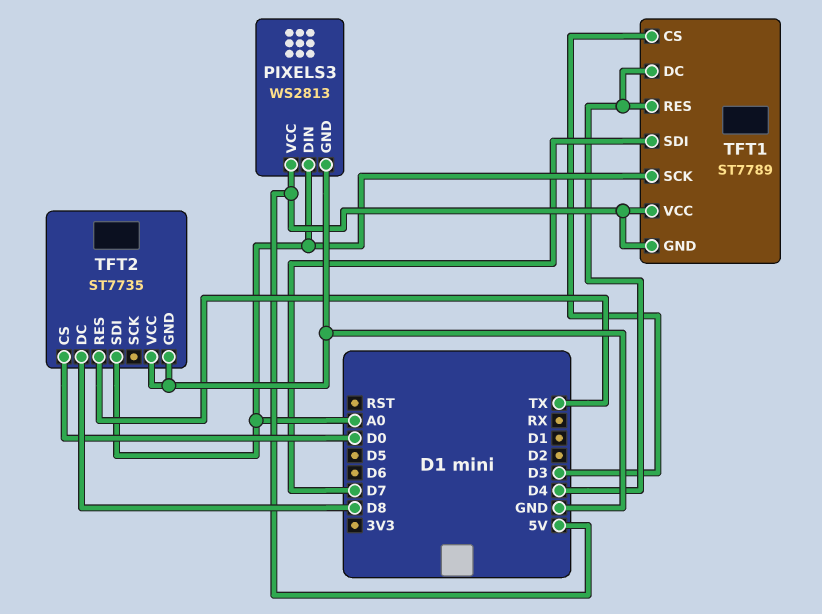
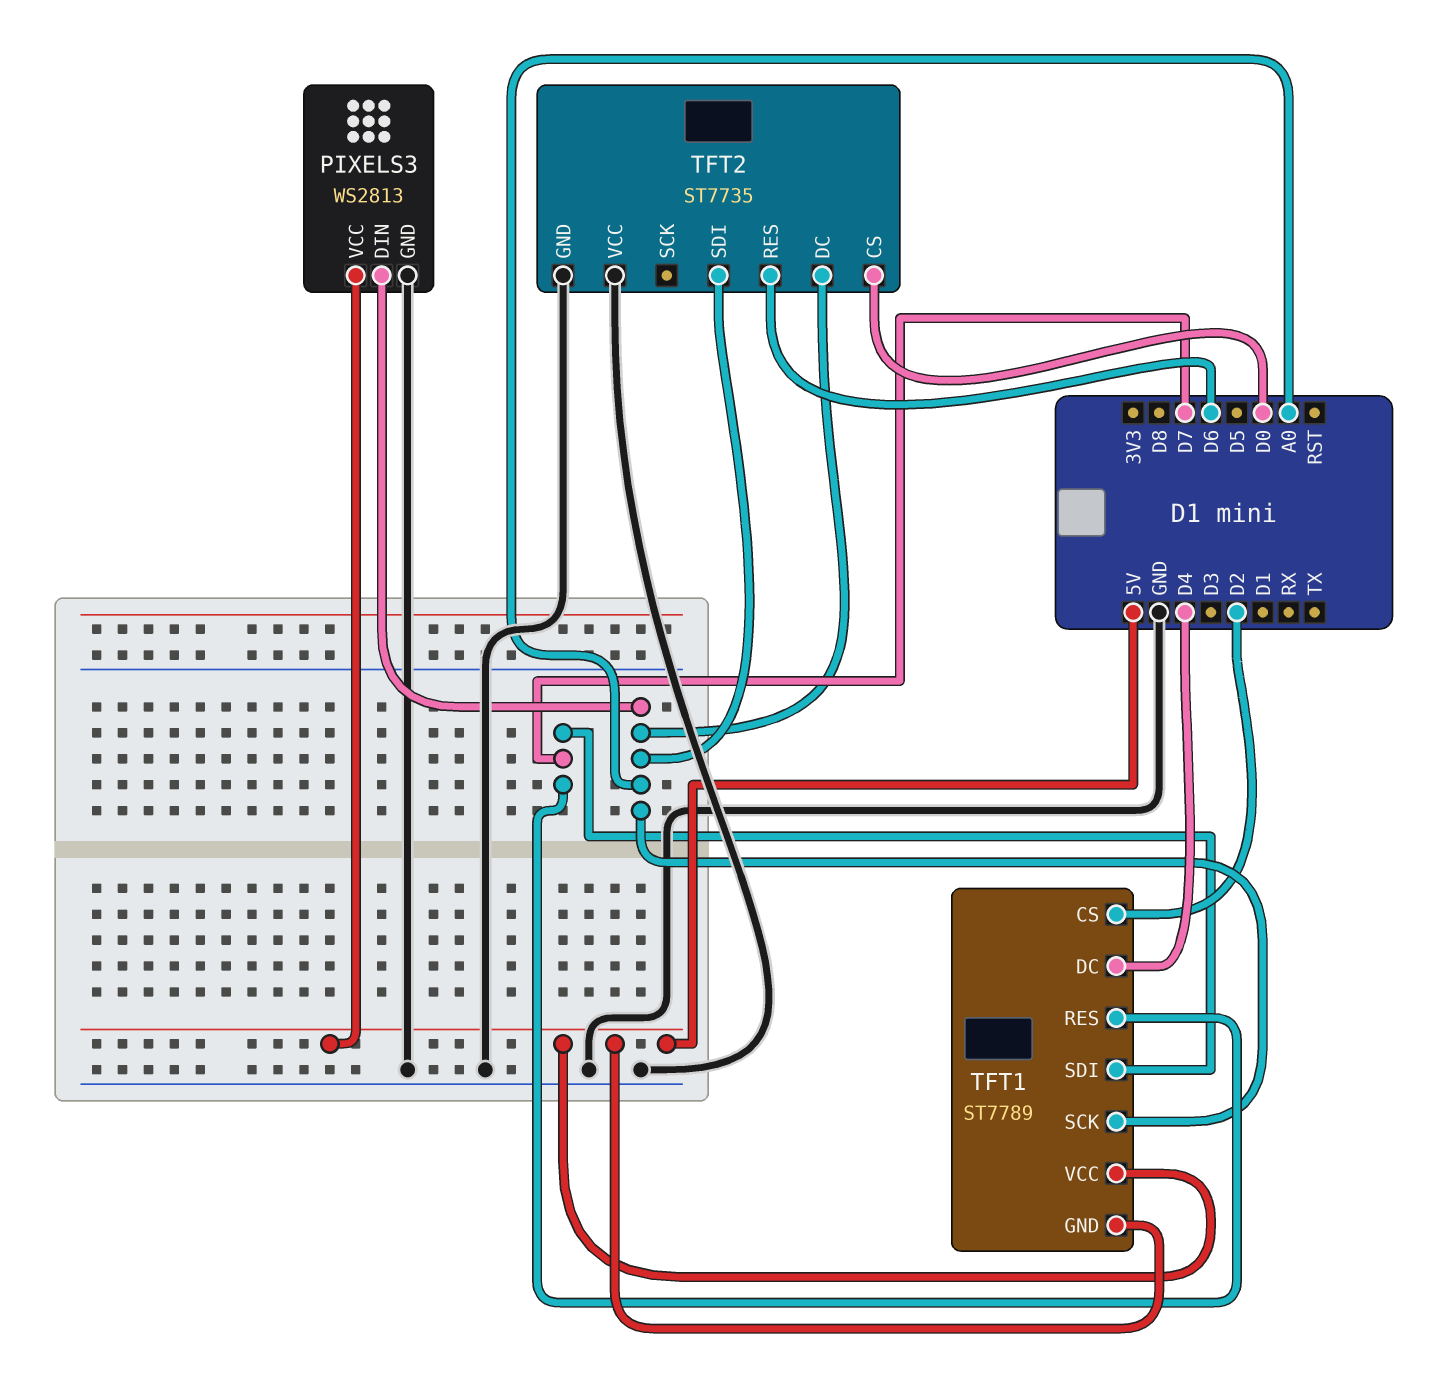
TFT1 pin CS: D3 -> D2
TFT1 pin RES: D4 -> D7
TFT2 pin DC: D8 -> A0
TFT2 pin RES: TX -> D6

